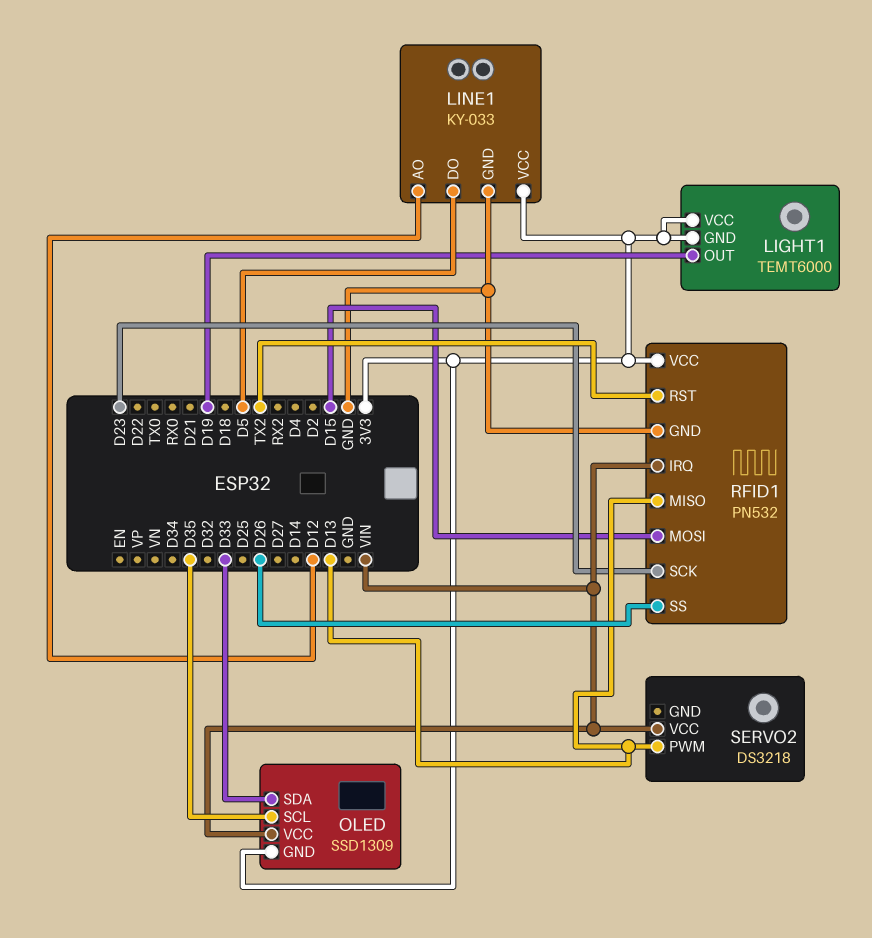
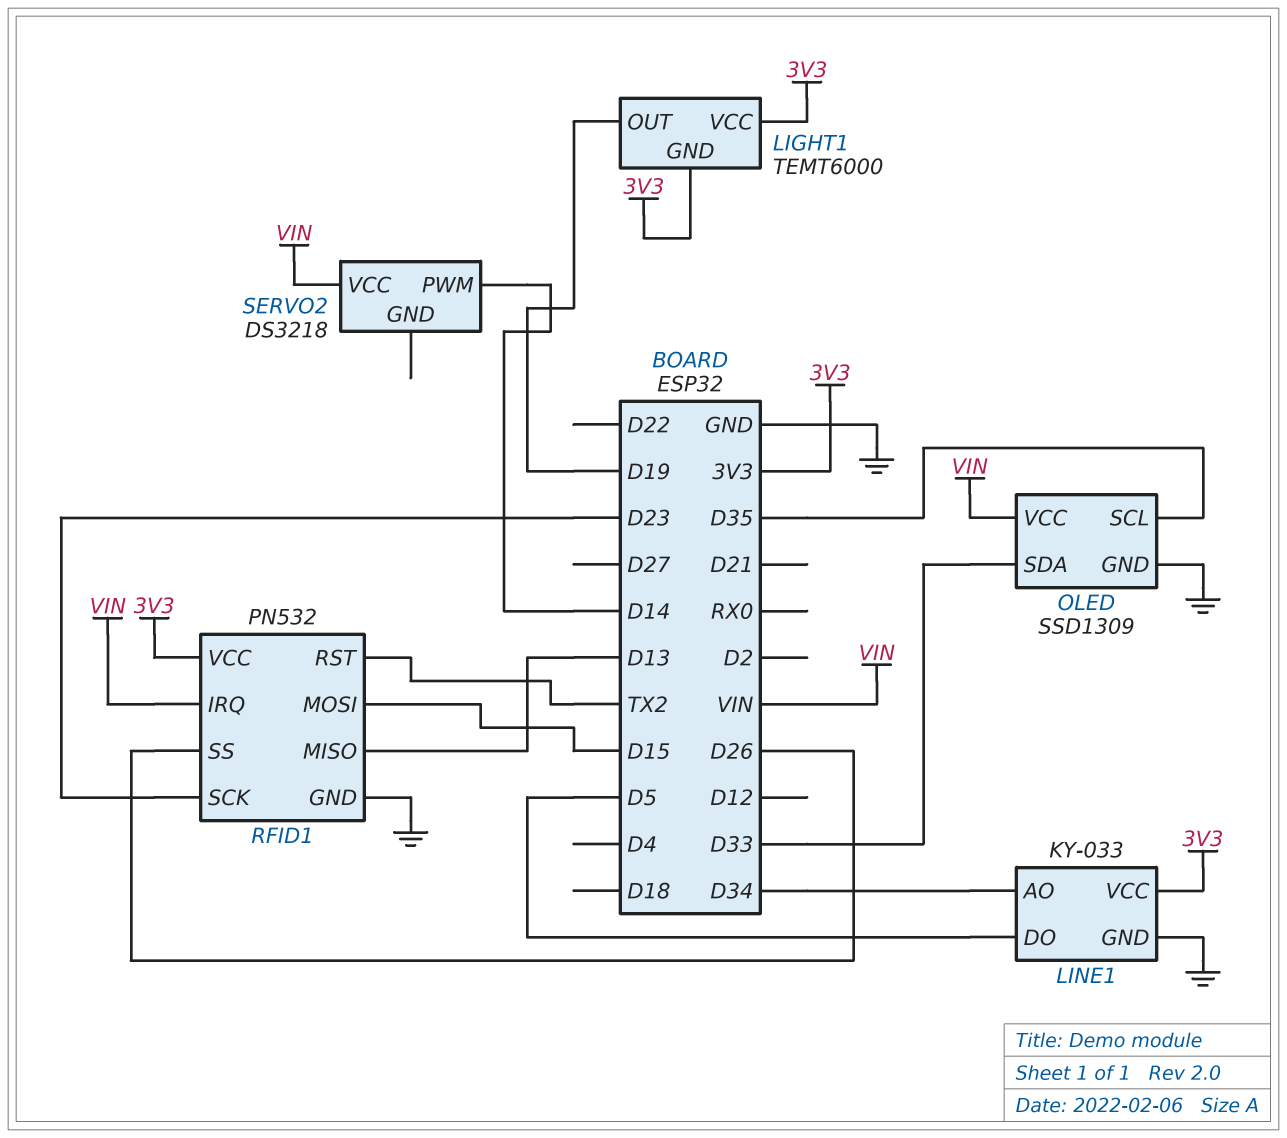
LINE1 pin AO: D12 -> D34
OLED pin GND: 3V3 -> GND
SERVO2 pin PWM: D13 -> D14

